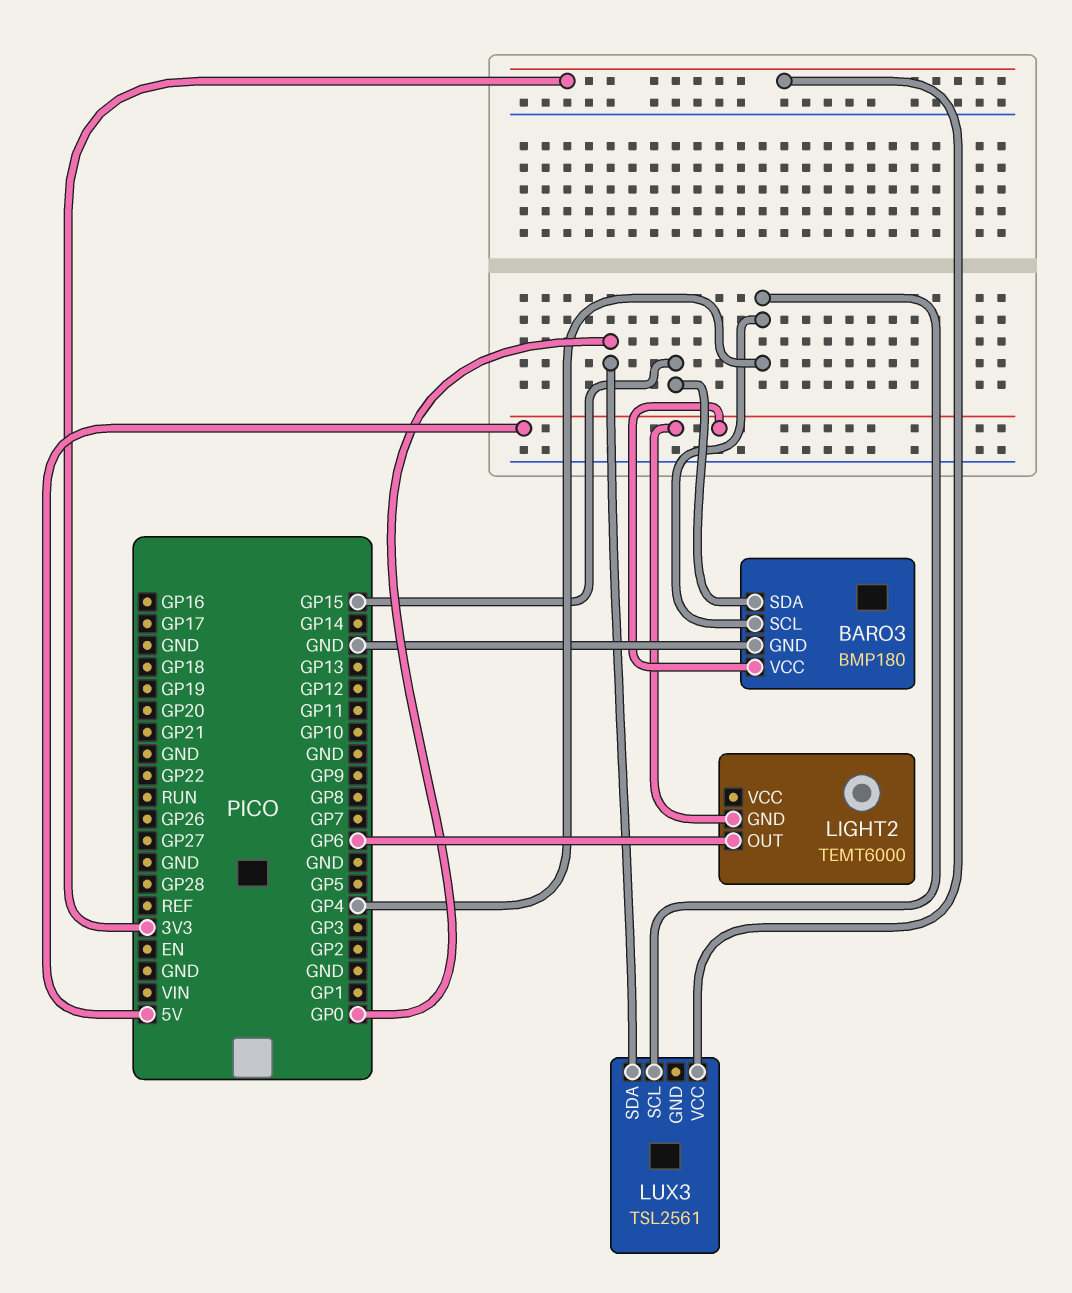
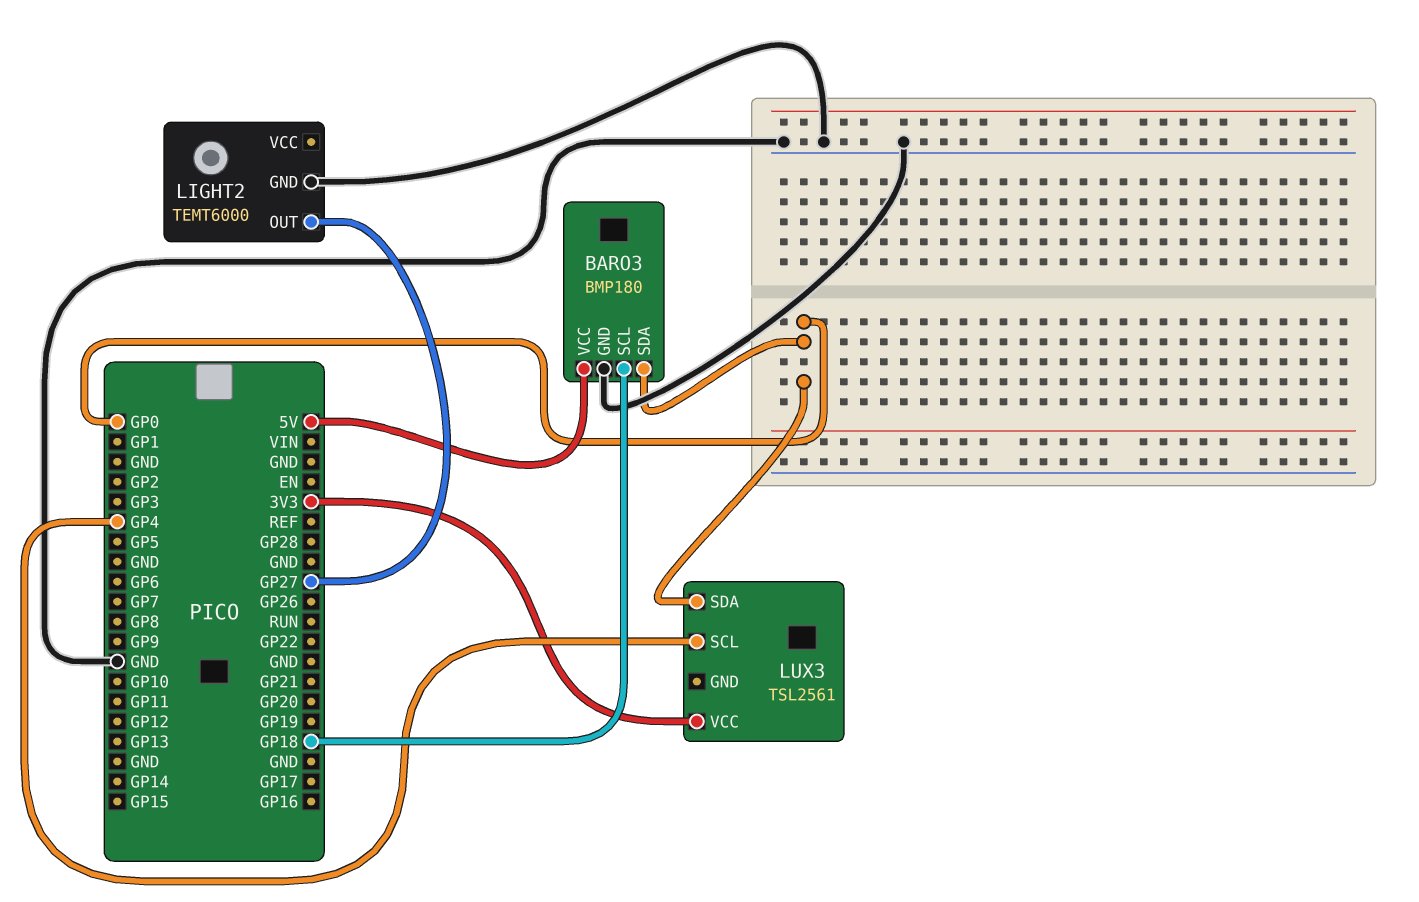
BARO3 pin SCL: GP4 -> GP18
BARO3 pin SDA: GP15 -> GP0
LIGHT2 pin GND: 5V -> GND
LIGHT2 pin OUT: GP6 -> GP27

